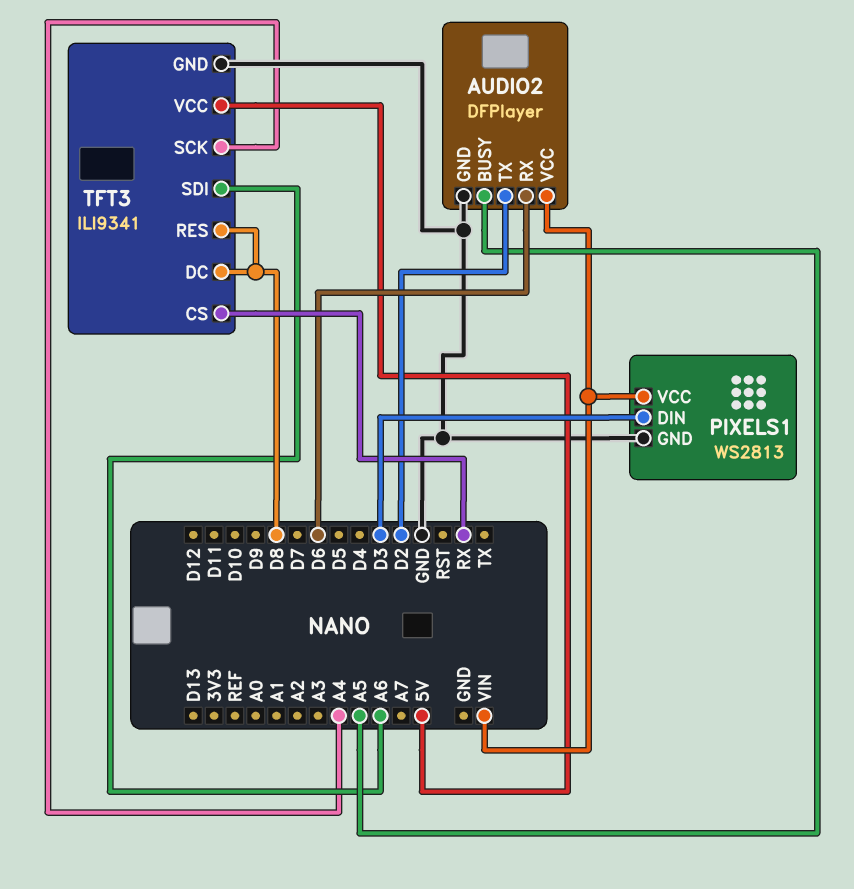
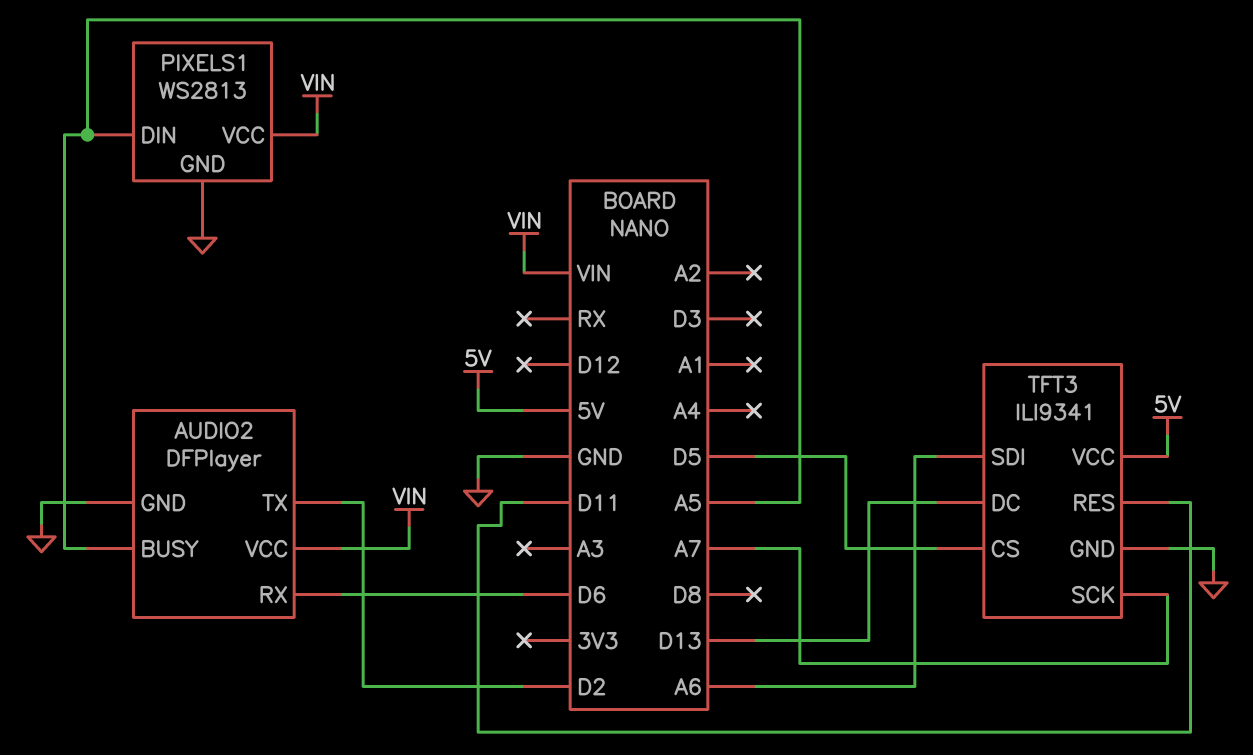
PIXELS1 pin DIN: D3 -> A5
TFT3 pin CS: RX -> D5
TFT3 pin DC: D8 -> D13
TFT3 pin RES: D8 -> D11
TFT3 pin SCK: A4 -> A7

